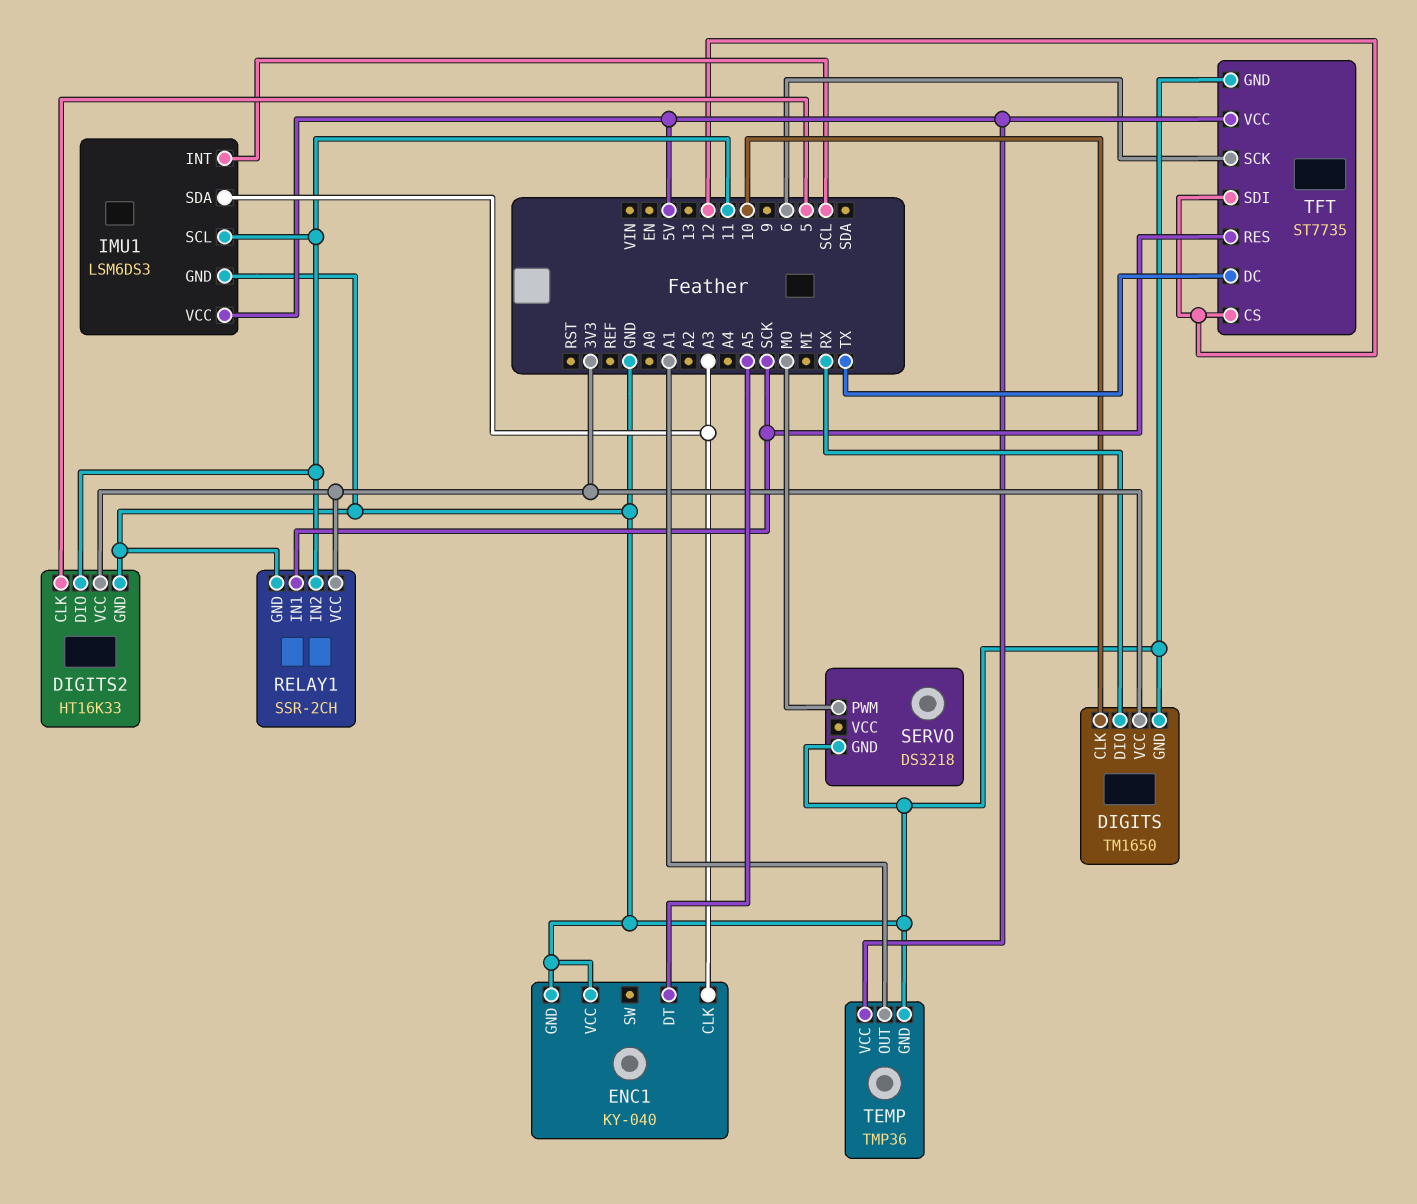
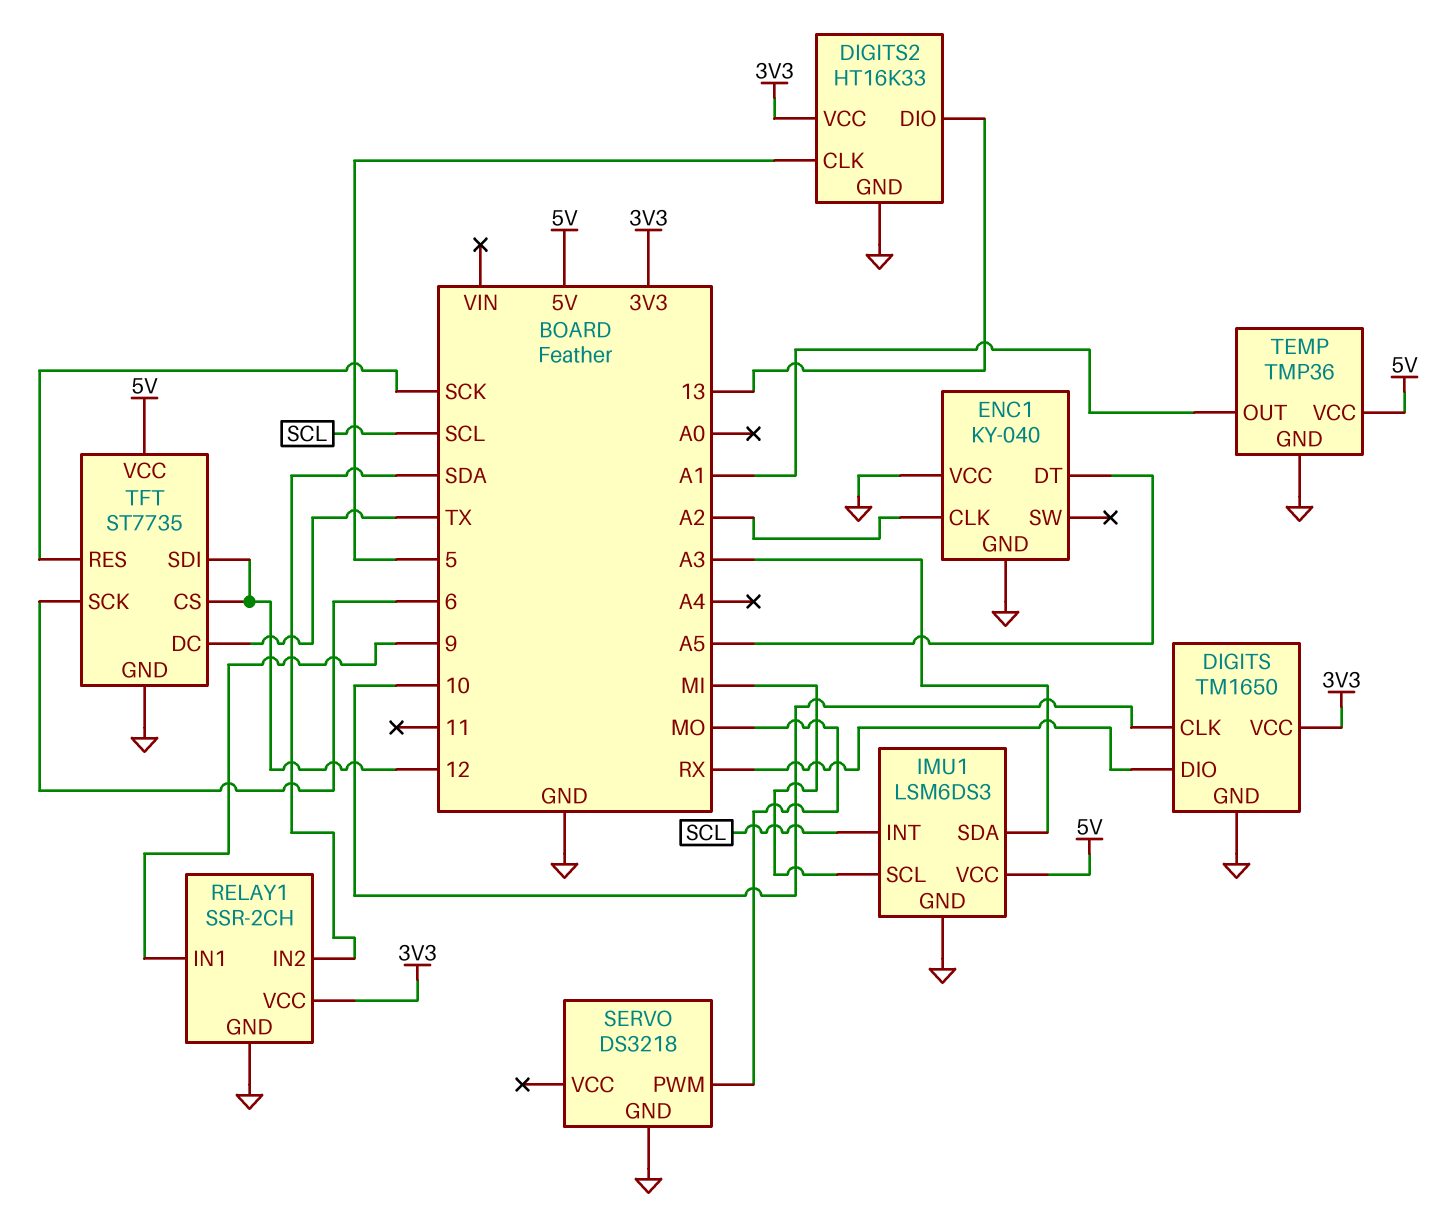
DIGITS2 pin DIO: 11 -> 13
ENC1 pin CLK: A3 -> A2
IMU1 pin SCL: 11 -> MI
RELAY1 pin IN1: SCK -> 9
RELAY1 pin IN2: 11 -> SDA

